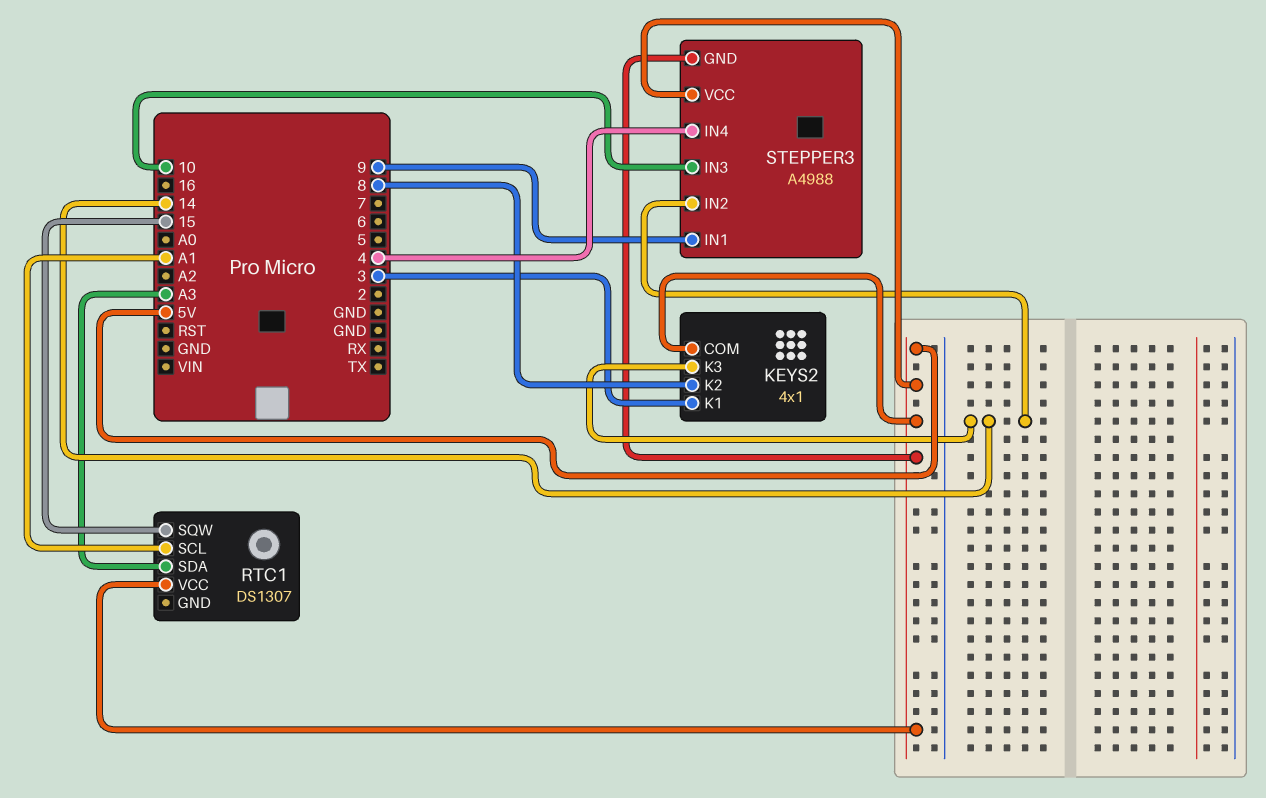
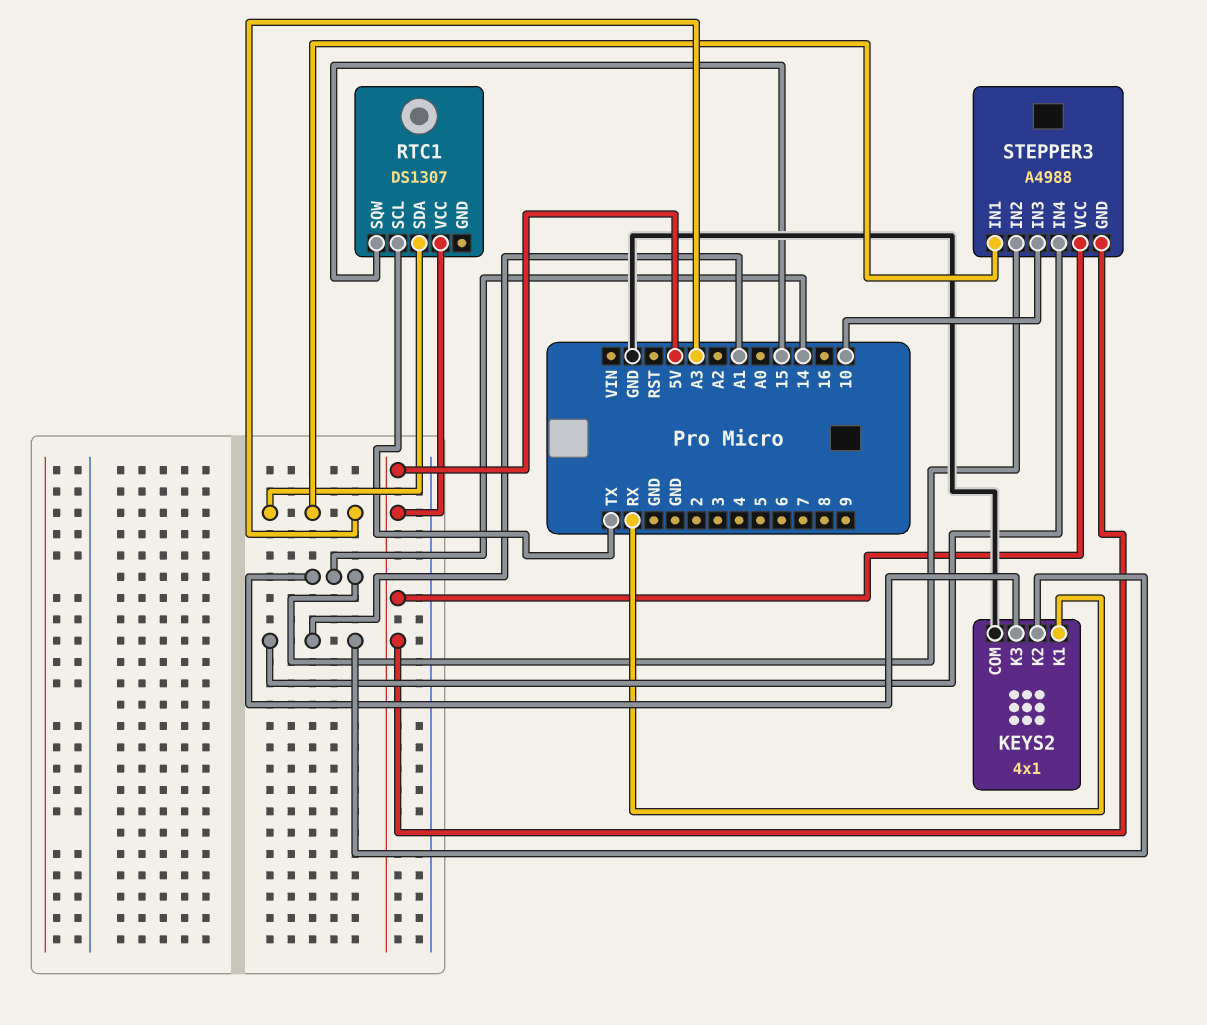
KEYS2 pin COM: 5V -> GND
KEYS2 pin K1: 3 -> RX
KEYS2 pin K2: 8 -> A1
RTC1 pin SCL: A1 -> TX
STEPPER3 pin IN1: 9 -> A3
STEPPER3 pin IN4: 4 -> A1

